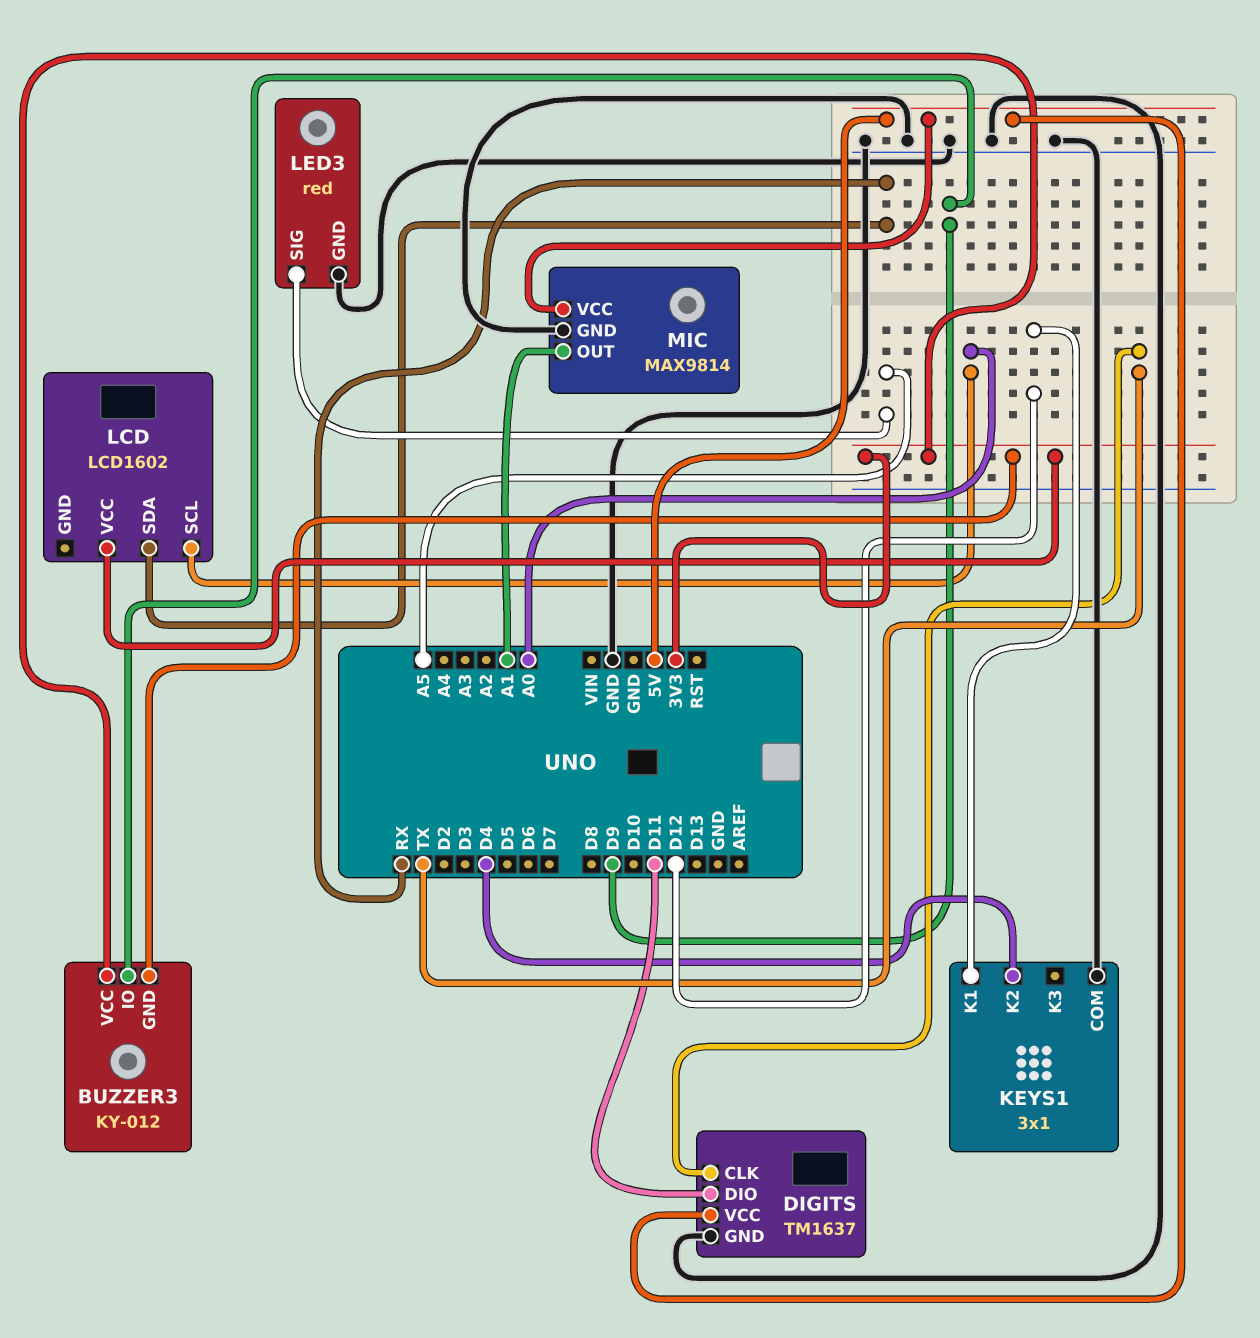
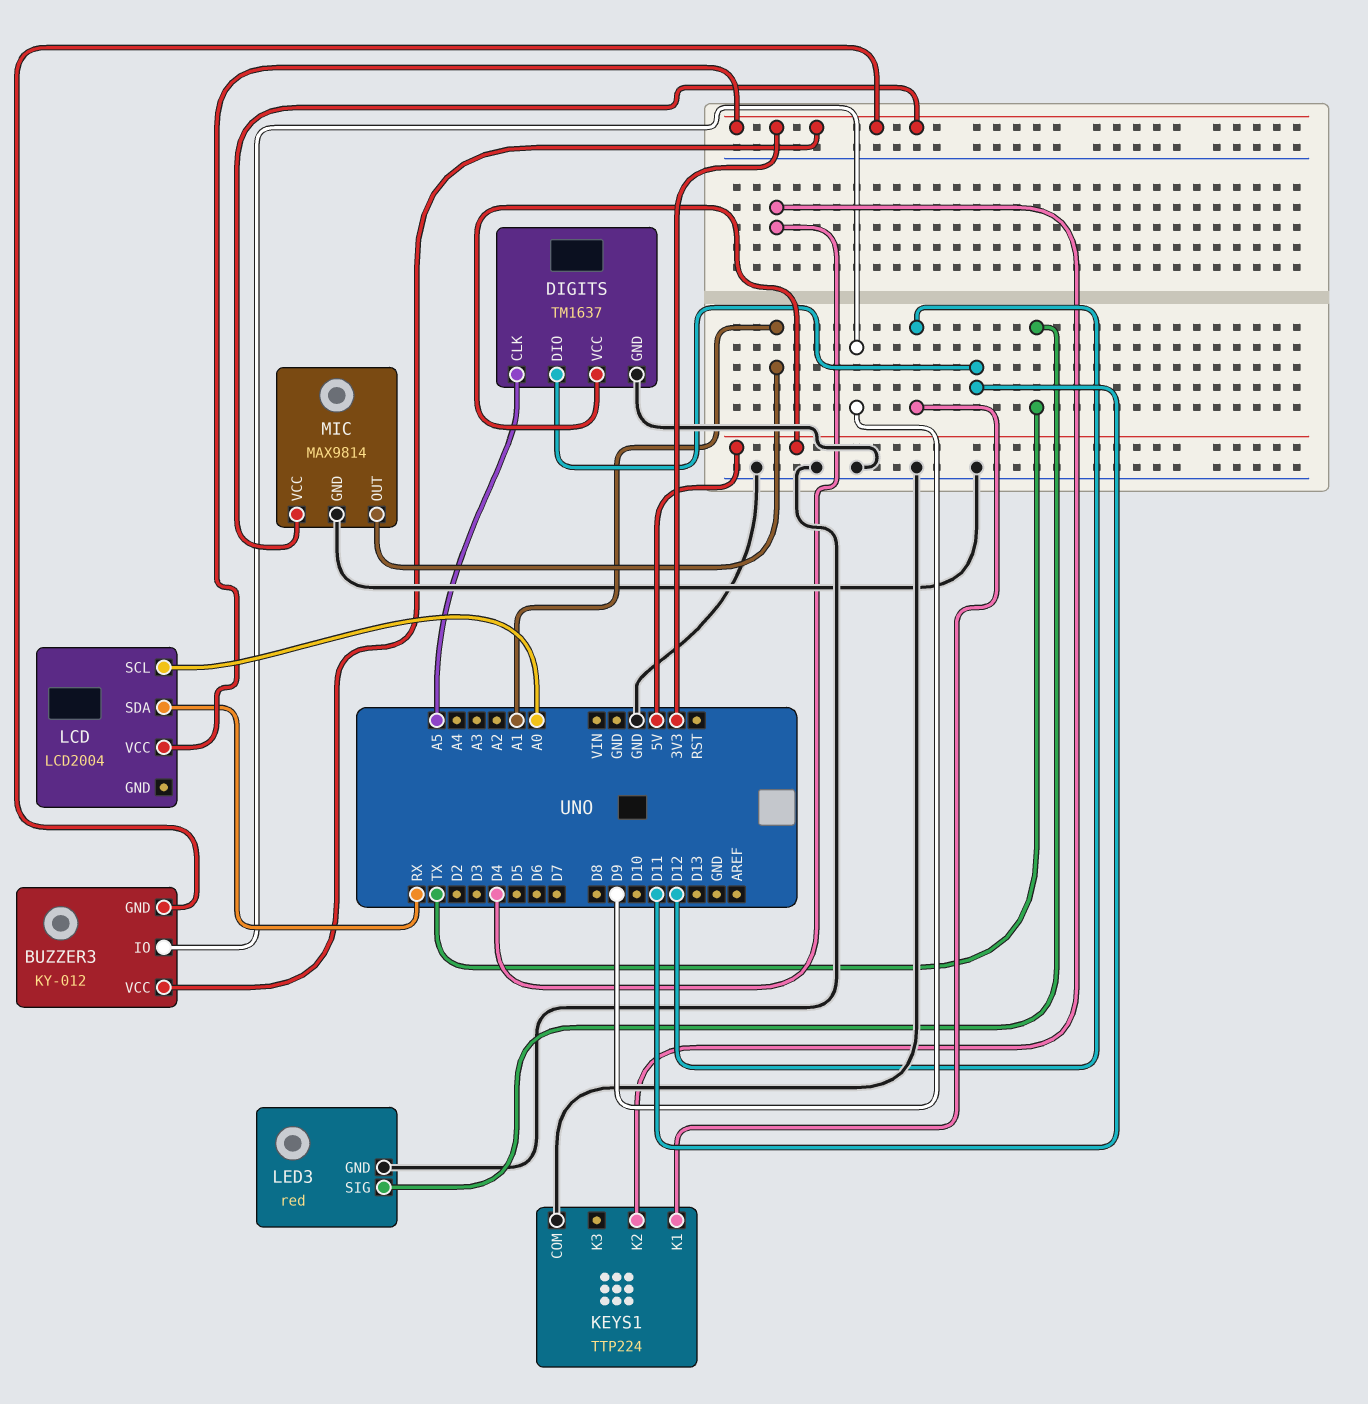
DIGITS pin CLK: TX -> A5
KEYS1: 3x1 -> TTP224
LCD: LCD1602 -> LCD2004
LED3 pin SIG: A5 -> TX
MIC pin VCC: 5V -> 3V3

